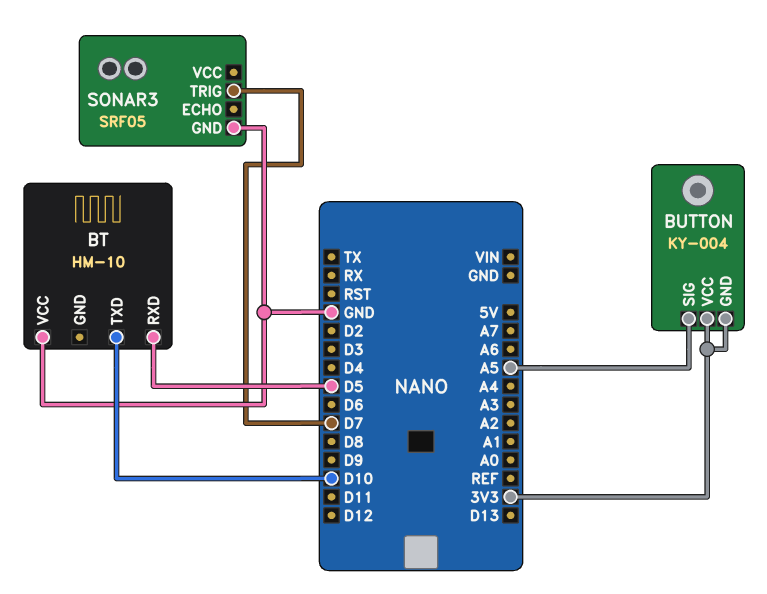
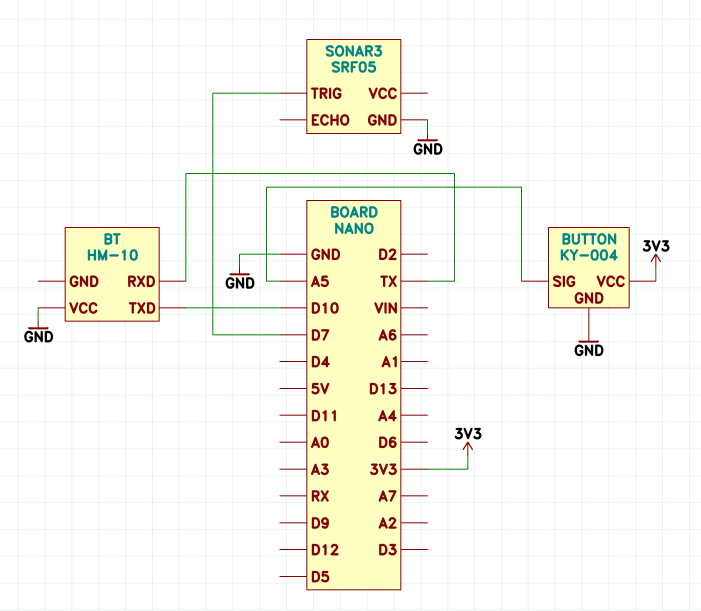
BT pin RXD: D5 -> TX
BUTTON pin GND: 3V3 -> GND

